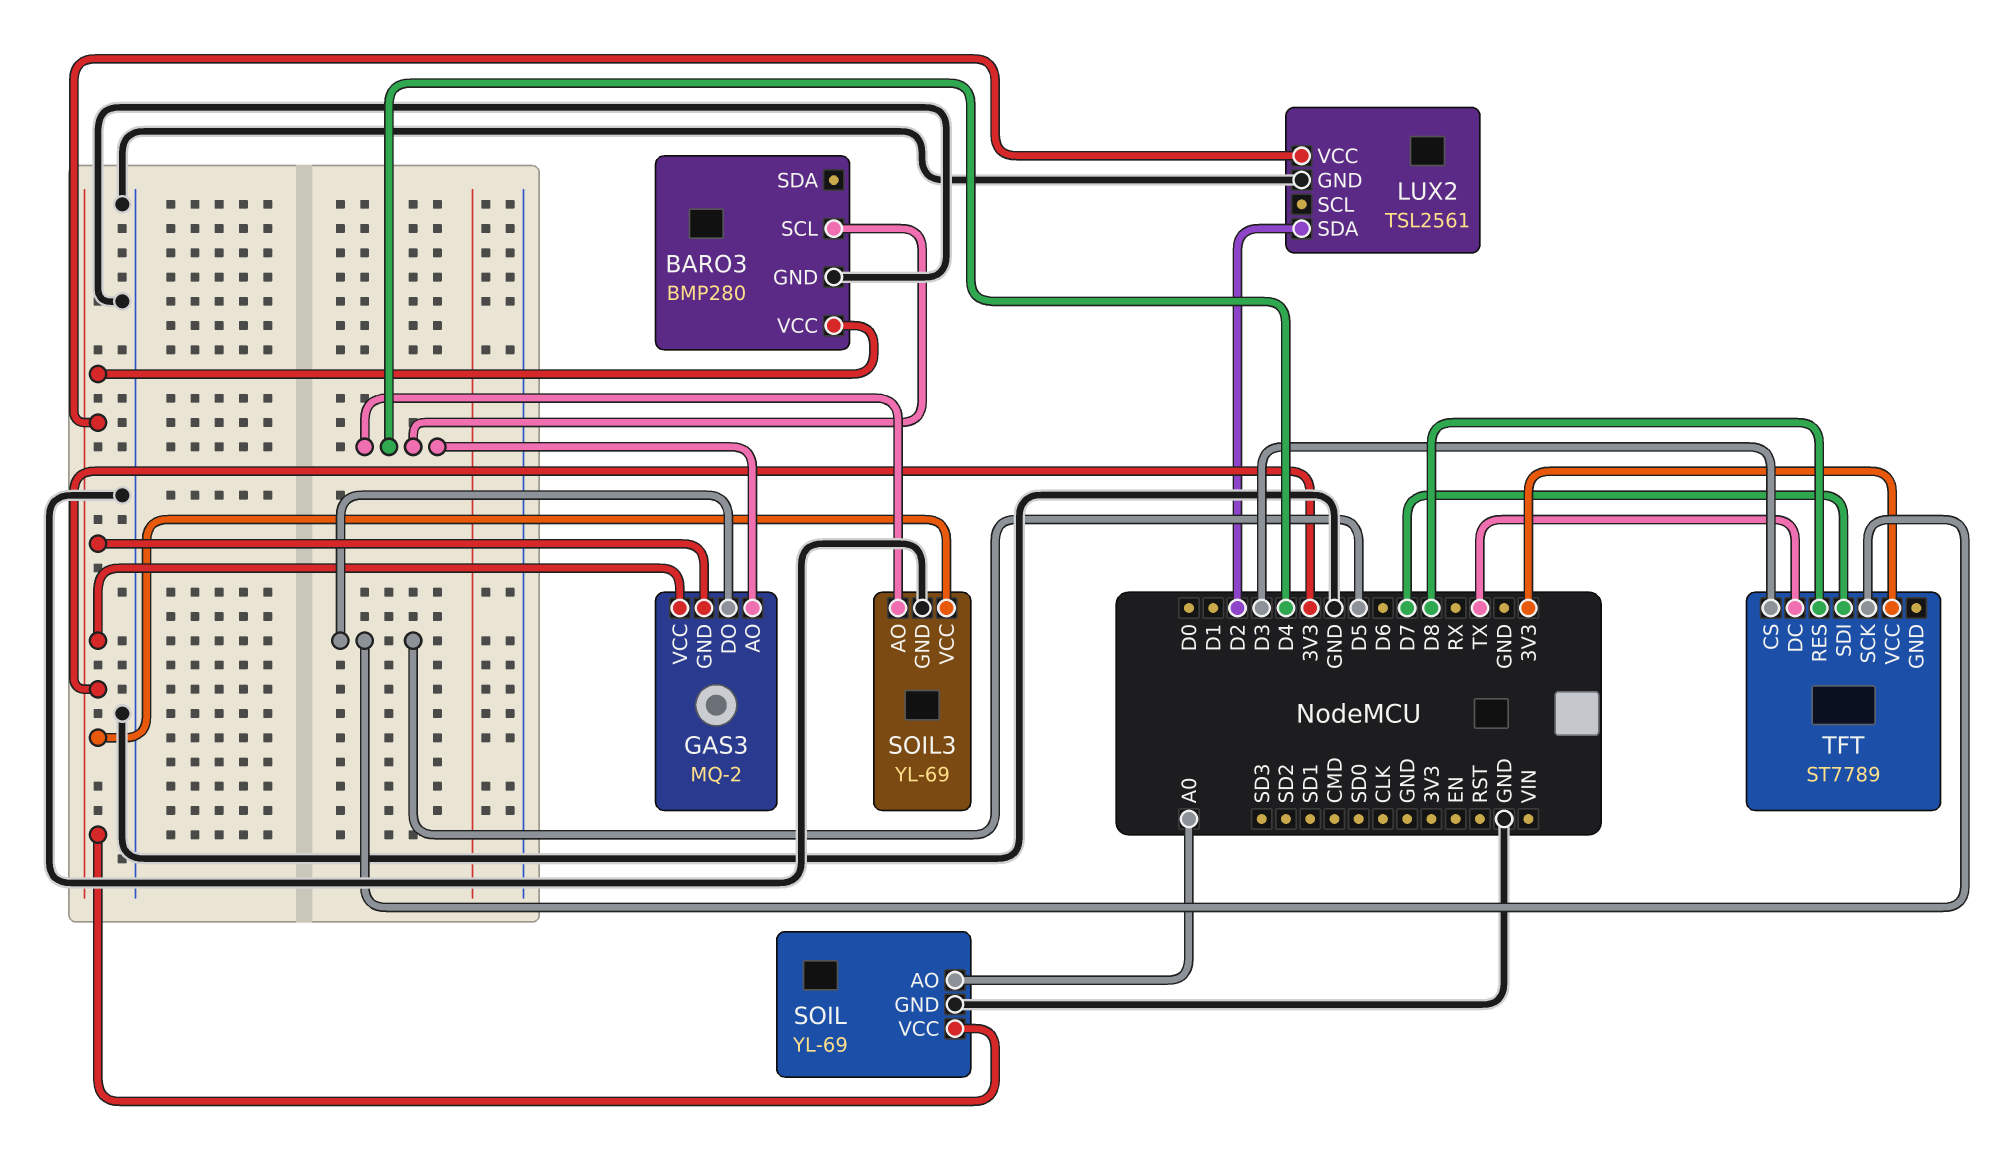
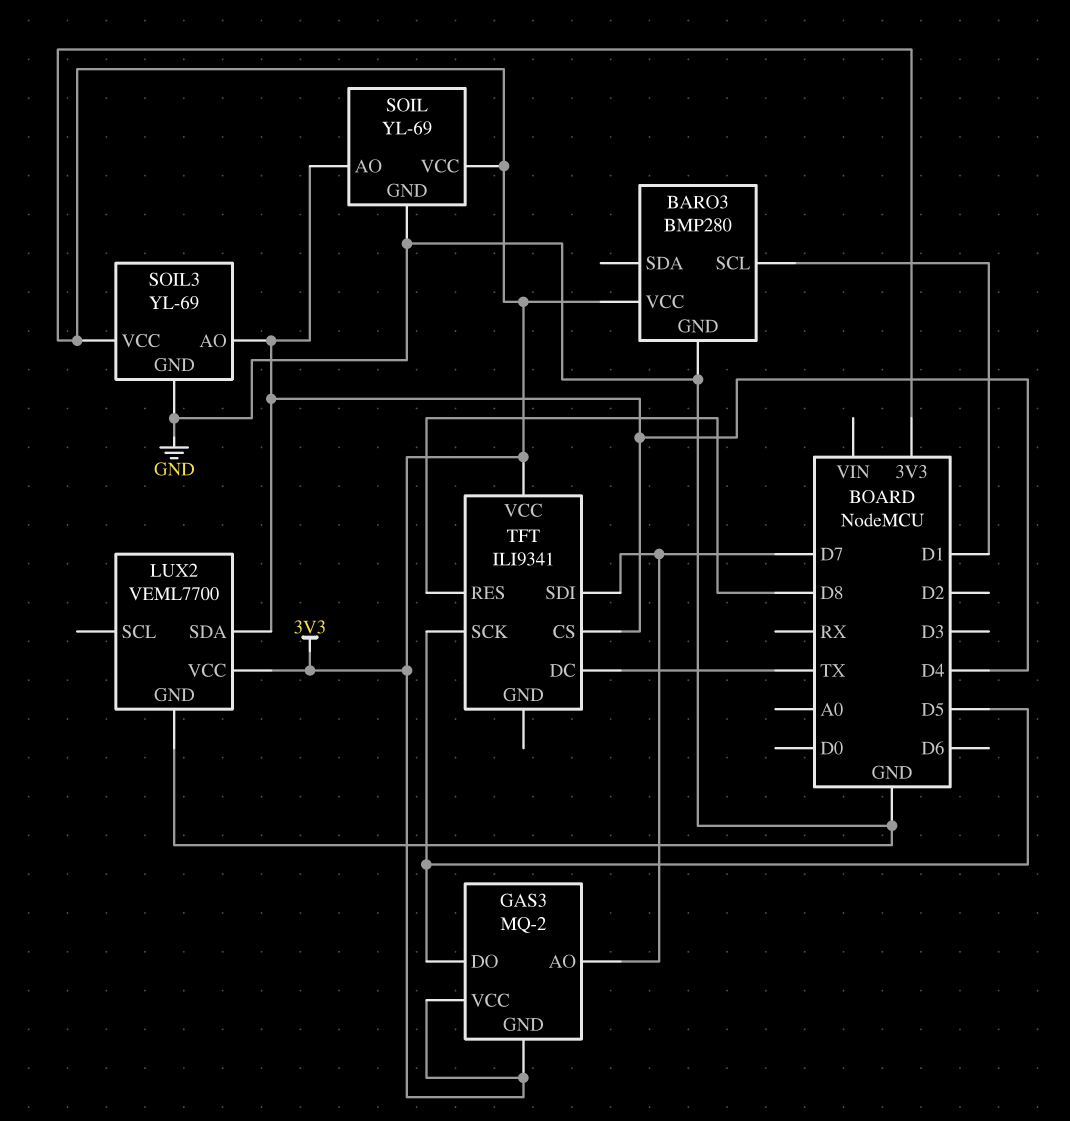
BARO3 pin SCL: D4 -> D1
GAS3 pin AO: D4 -> D7
LUX2: TSL2561 -> VEML7700
LUX2 pin SDA: D2 -> D4
SOIL pin AO: A0 -> D4
TFT: ST7789 -> ILI9341
TFT pin CS: D3 -> D4

